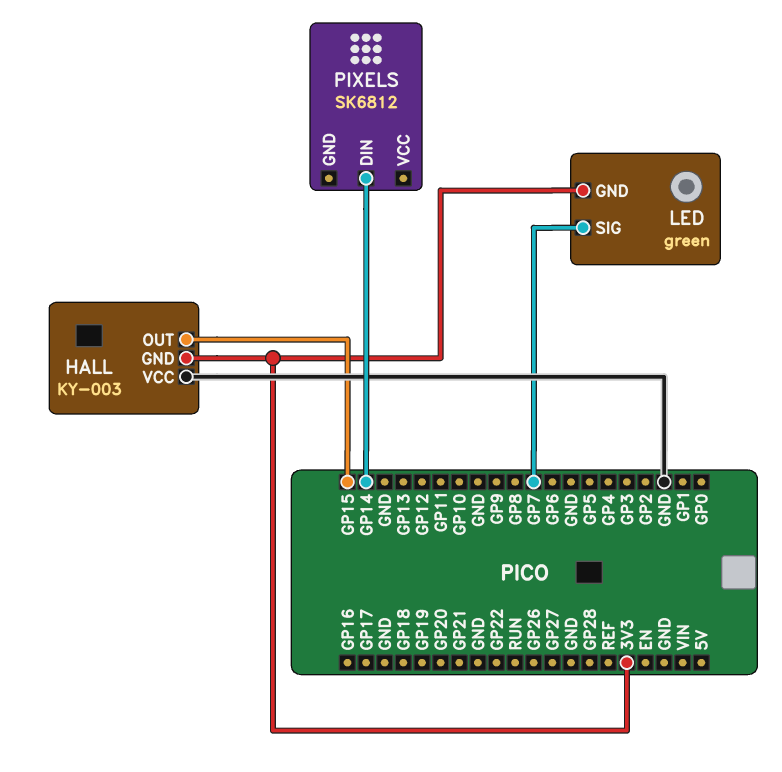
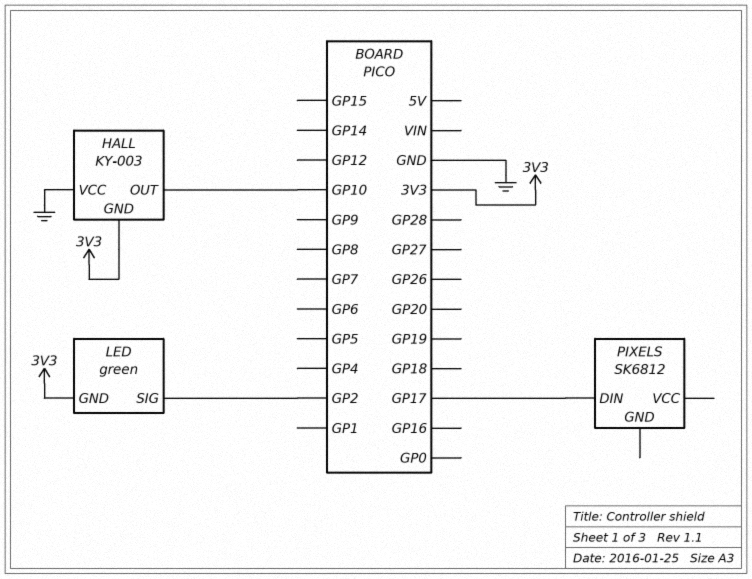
HALL pin OUT: GP15 -> GP10
LED pin SIG: GP7 -> GP2
PIXELS pin DIN: GP14 -> GP17

